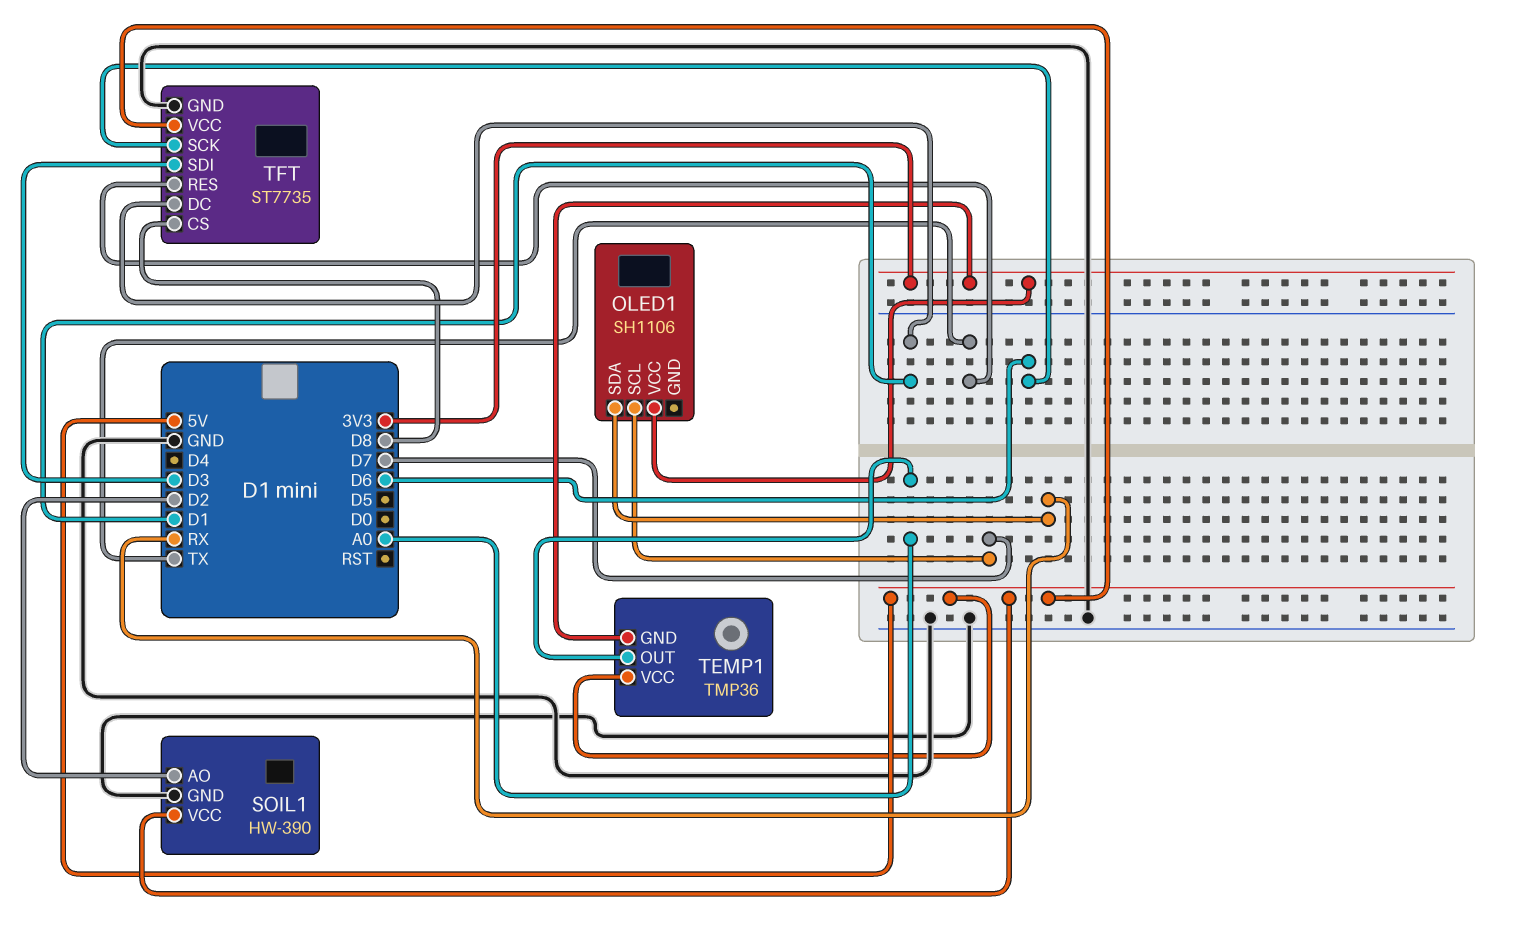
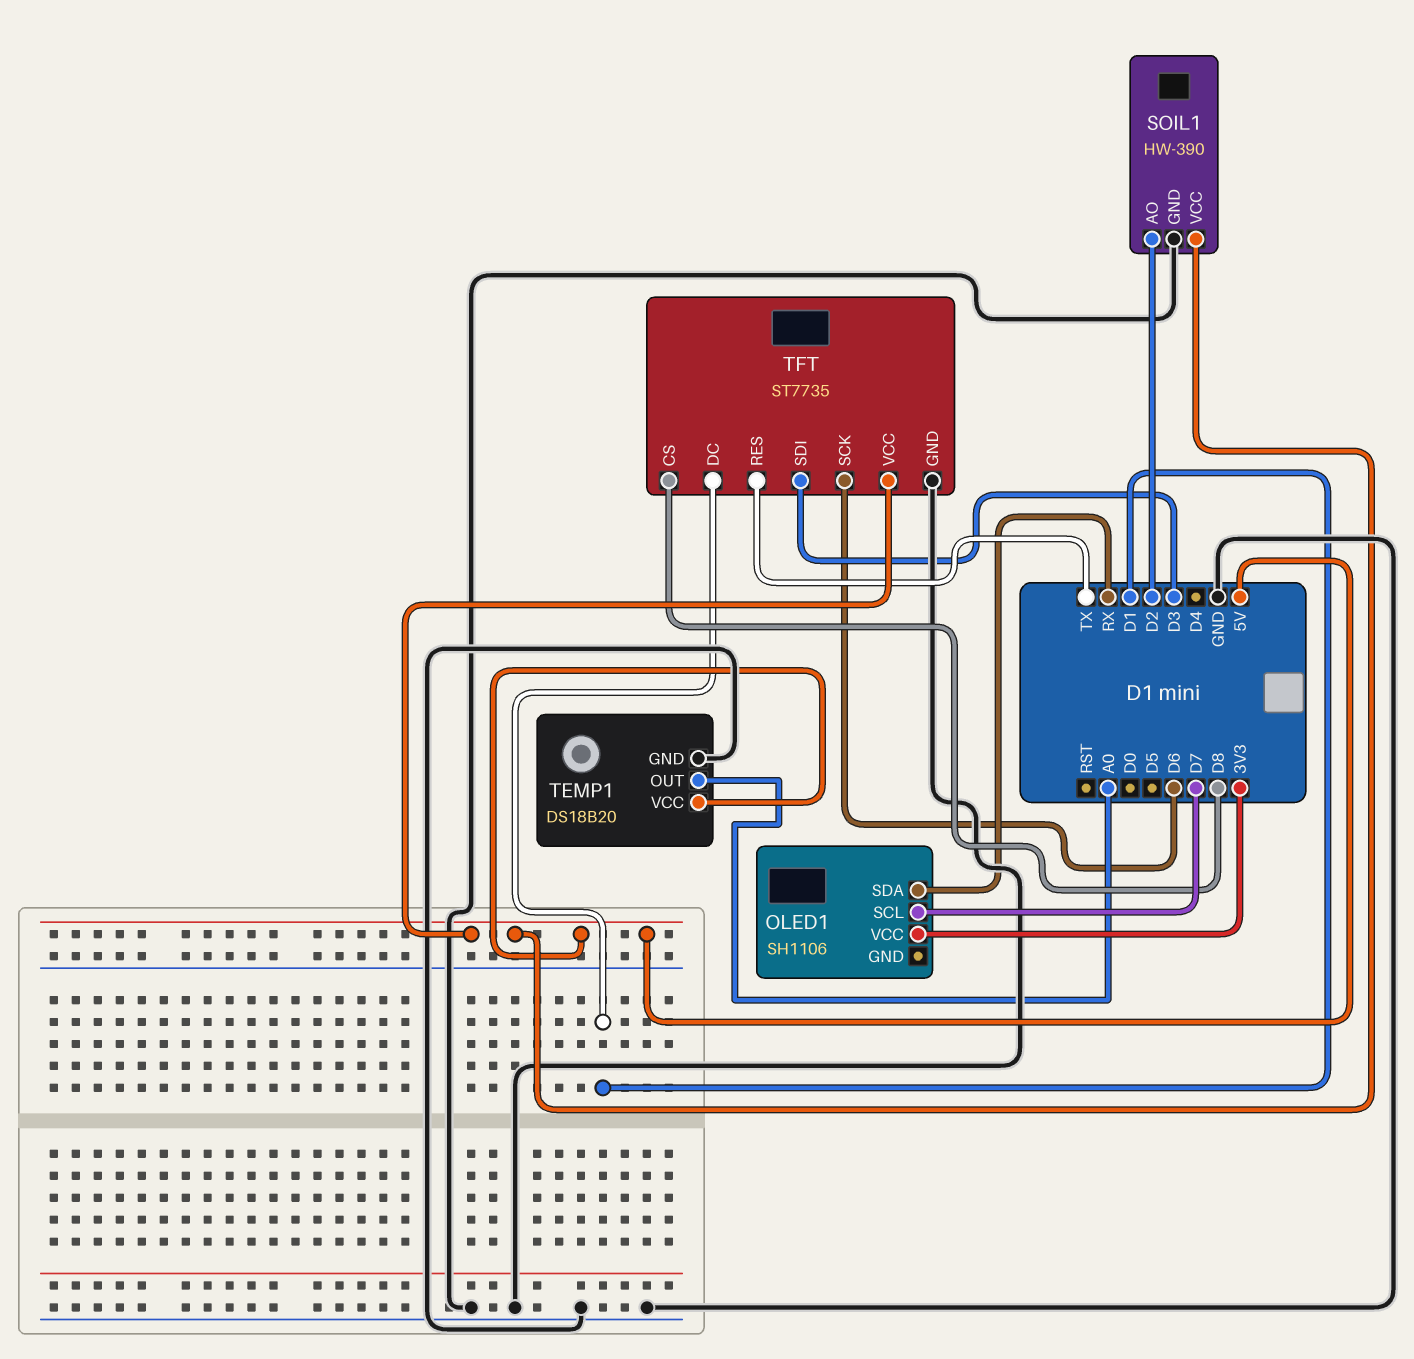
TEMP1: TMP36 -> DS18B20
TEMP1 pin GND: 3V3 -> GND

